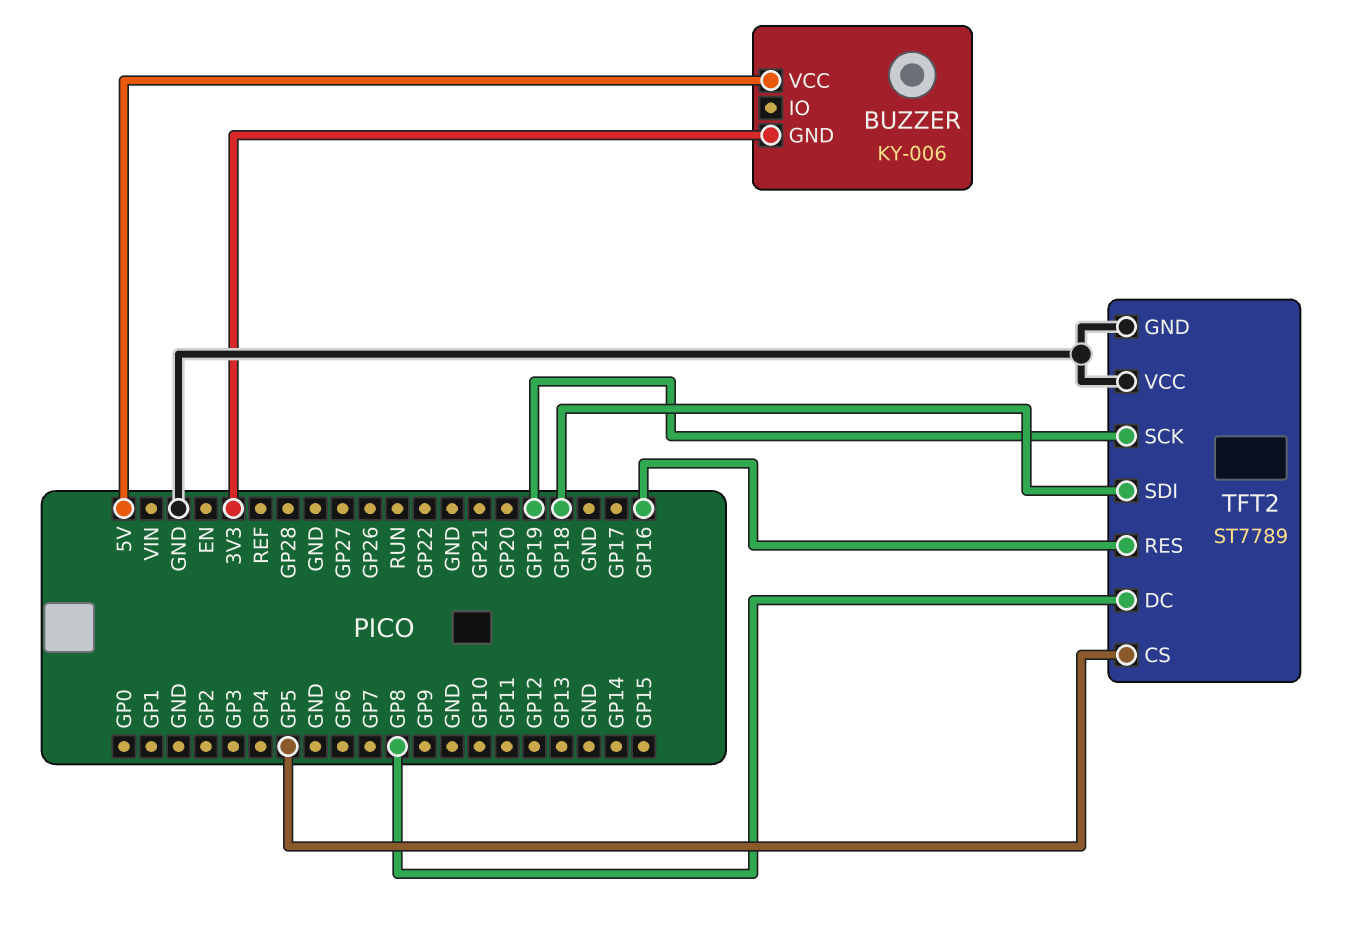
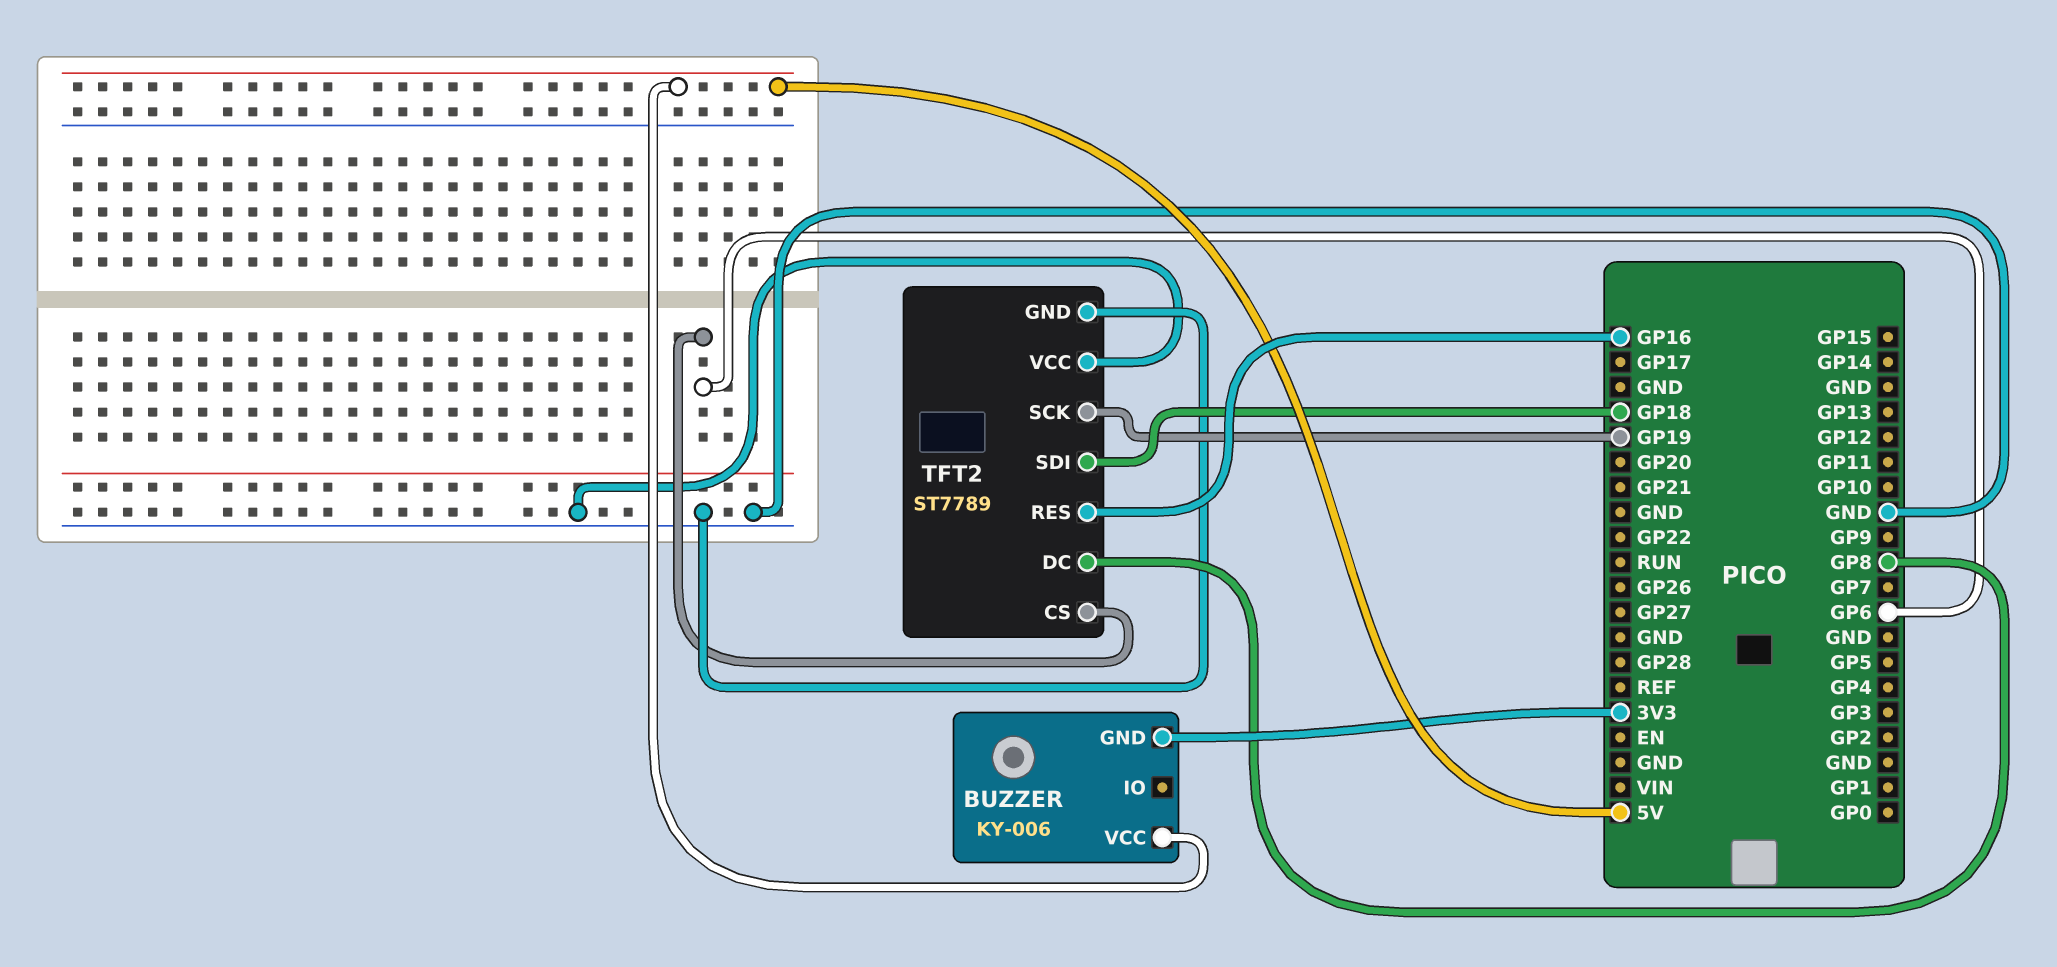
TFT2 pin CS: GP5 -> GP6

